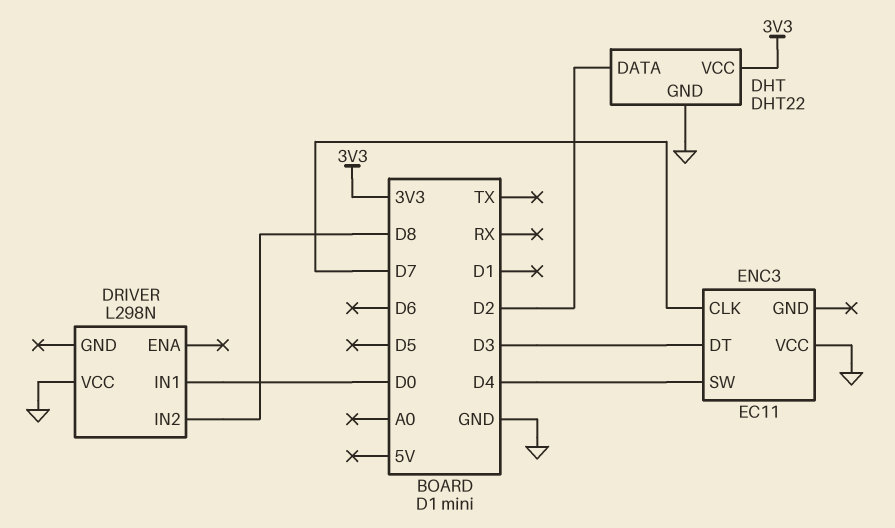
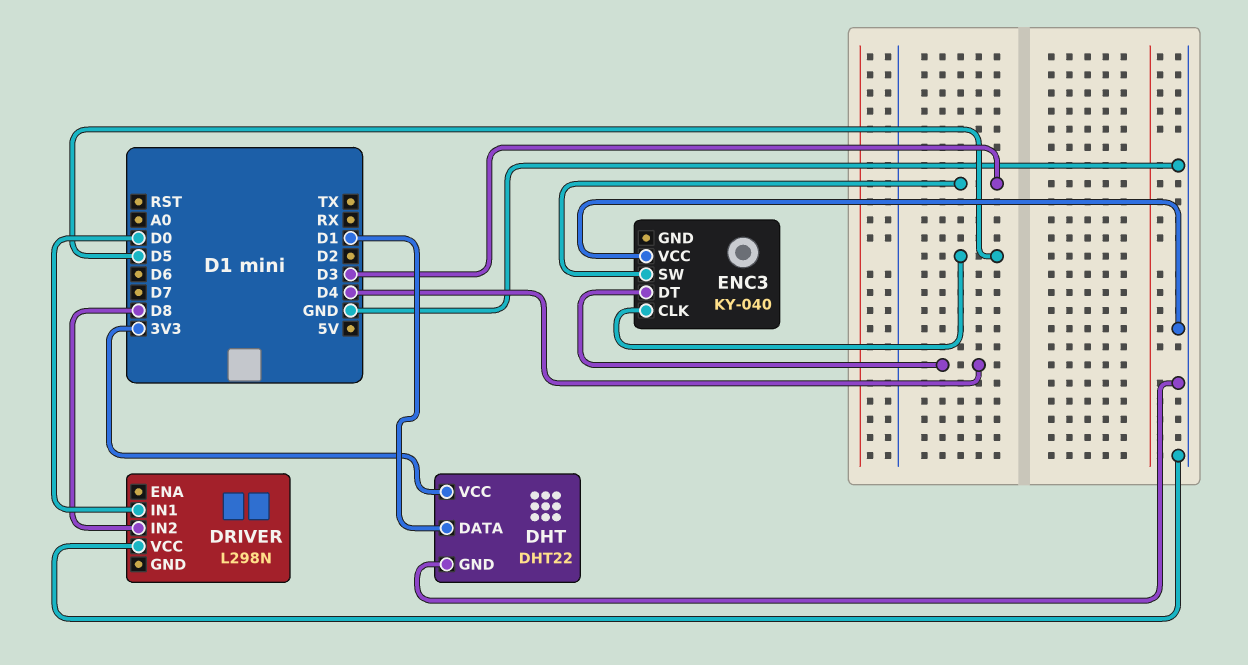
DHT pin DATA: D2 -> D1
ENC3: EC11 -> KY-040
ENC3 pin CLK: D7 -> D5
ENC3 pin DT: D3 -> D4
ENC3 pin SW: D4 -> D3

